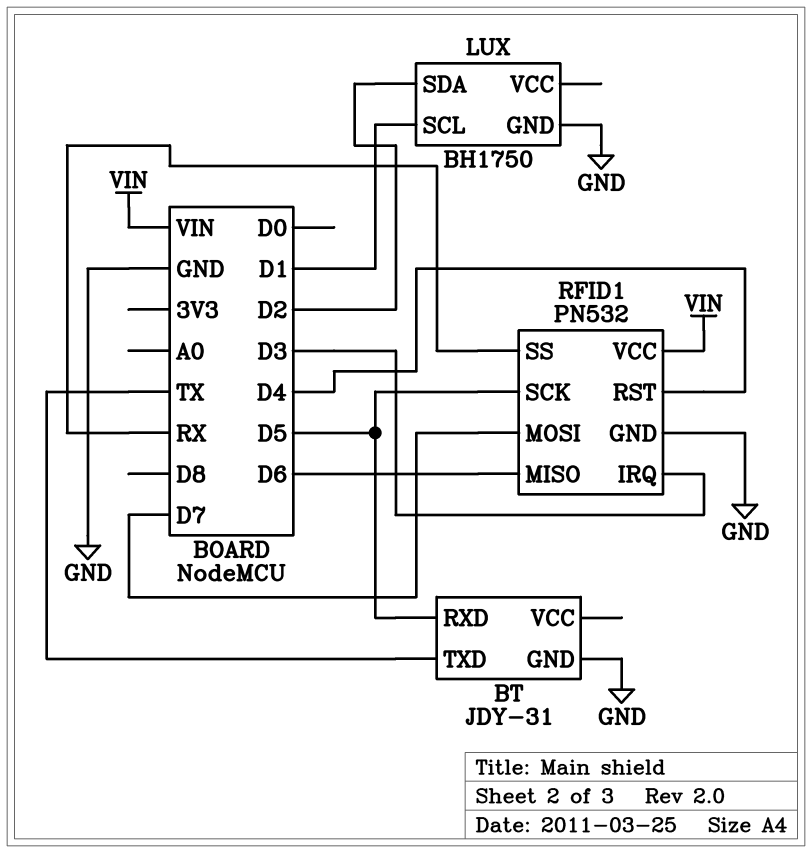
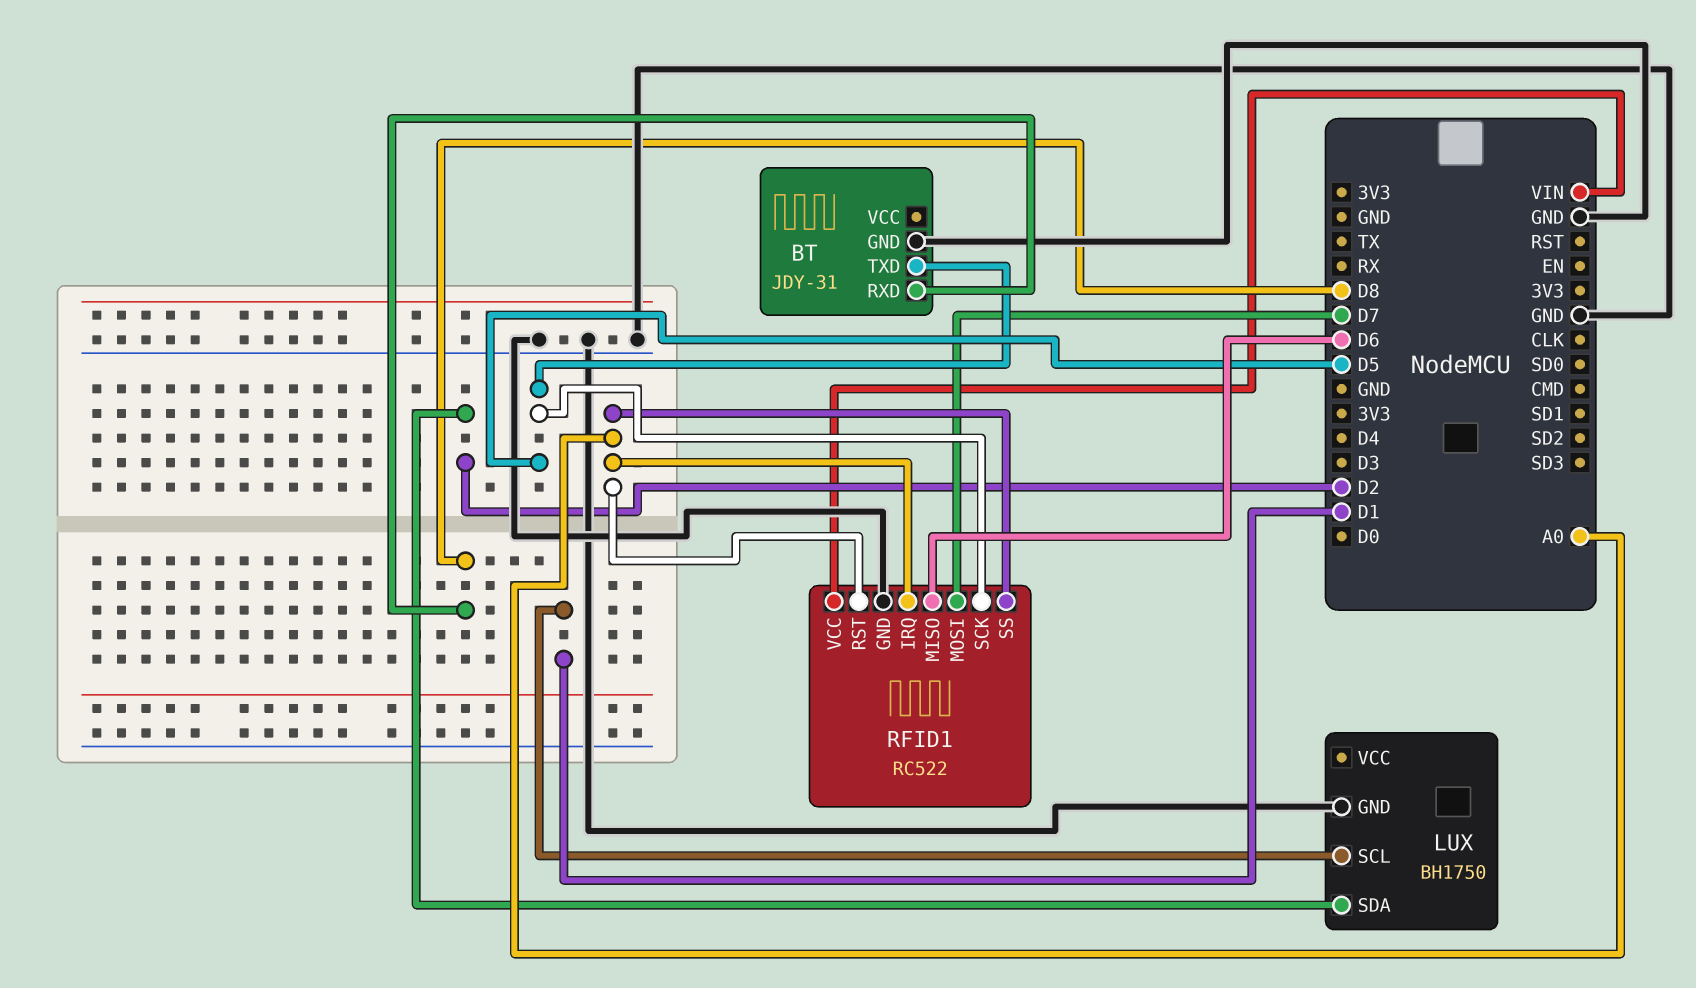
BT pin RXD: D5 -> D8
BT pin TXD: TX -> D5
RFID1: PN532 -> RC522
RFID1 pin IRQ: D3 -> A0
RFID1 pin RST: D4 -> A0
RFID1 pin SS: RX -> A0

